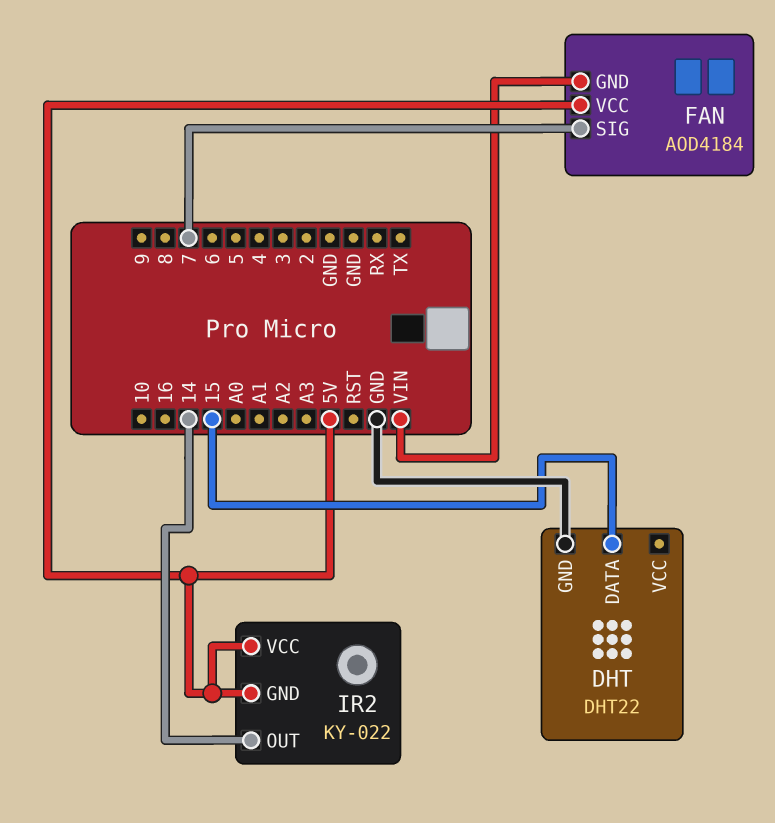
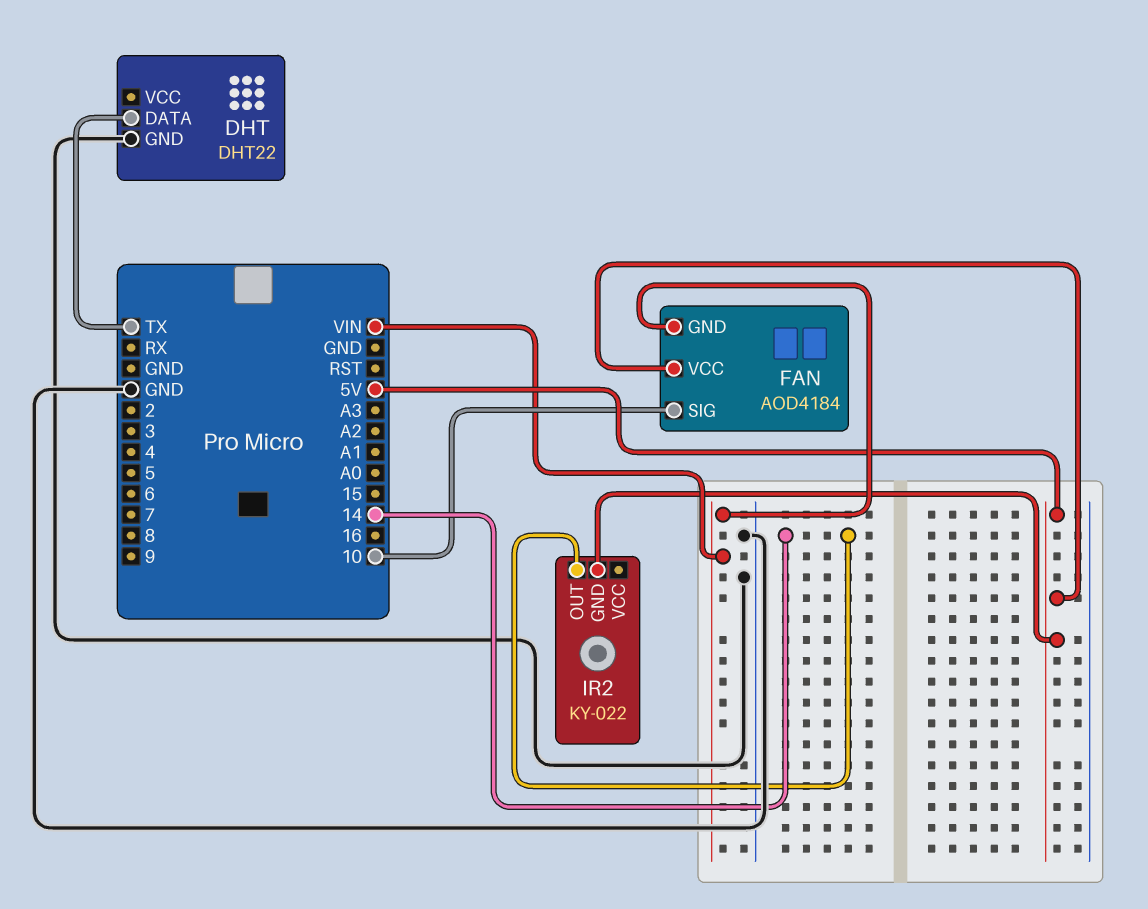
DHT pin DATA: 15 -> TX
FAN pin SIG: 7 -> 10
IR2 pin VCC: 5V -> none

